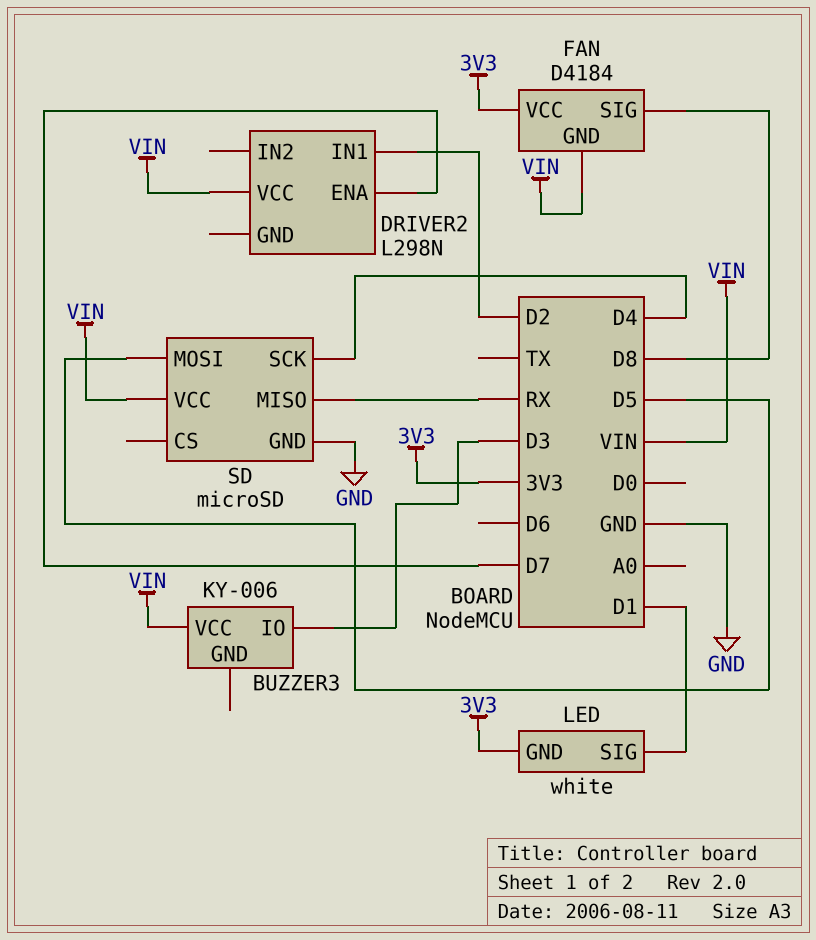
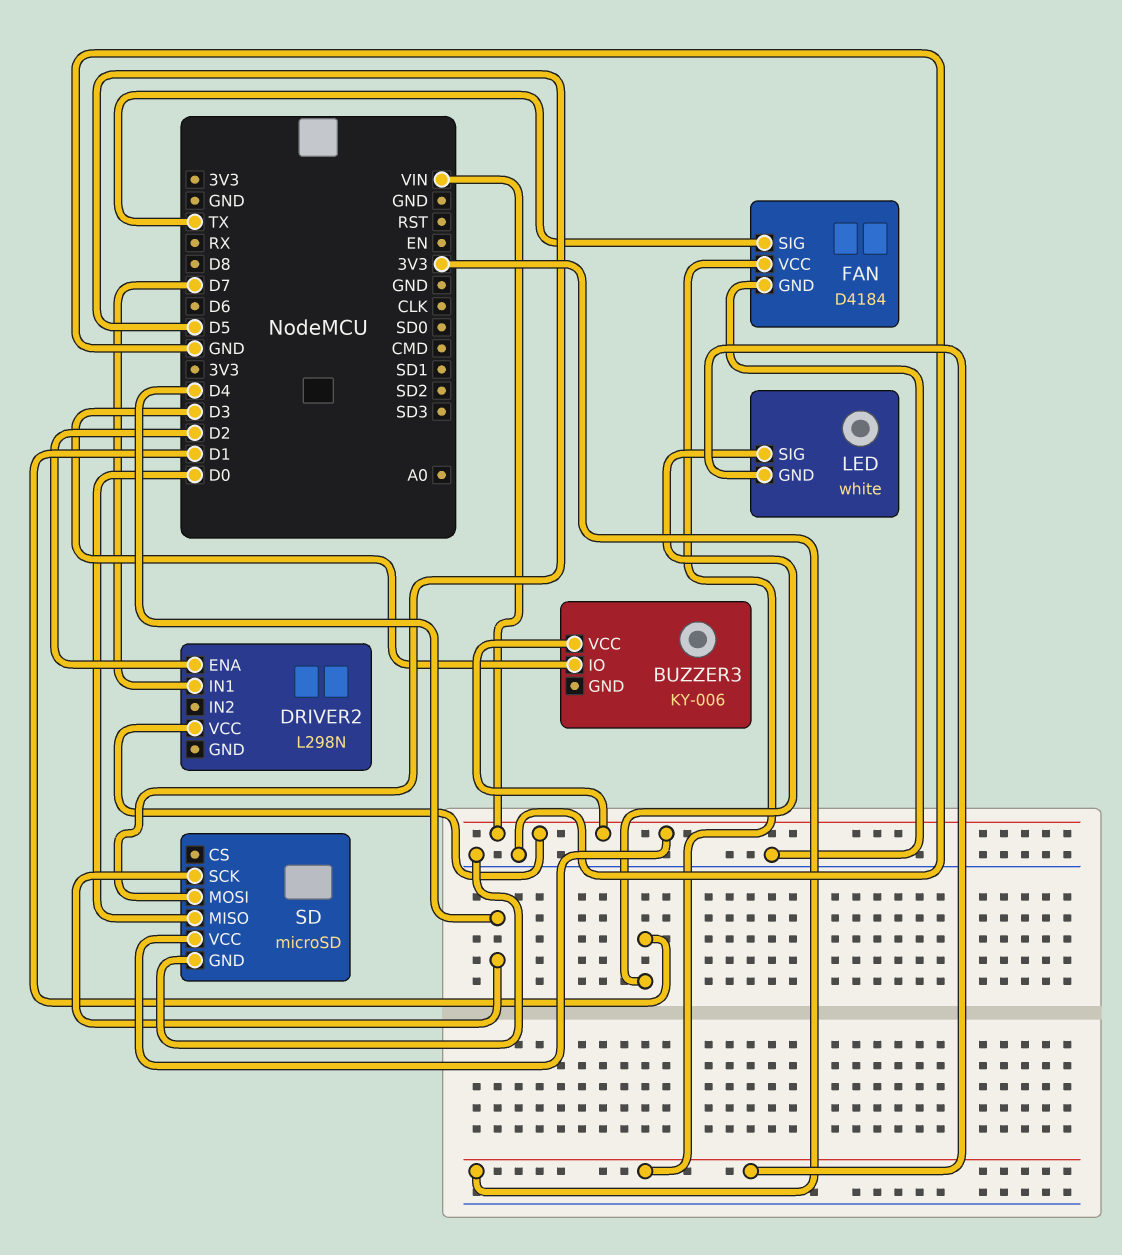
DRIVER2 pin ENA: D7 -> D2
DRIVER2 pin IN1: D2 -> D7
FAN pin GND: VIN -> GND
FAN pin SIG: D8 -> TX
SD pin MISO: RX -> D0

